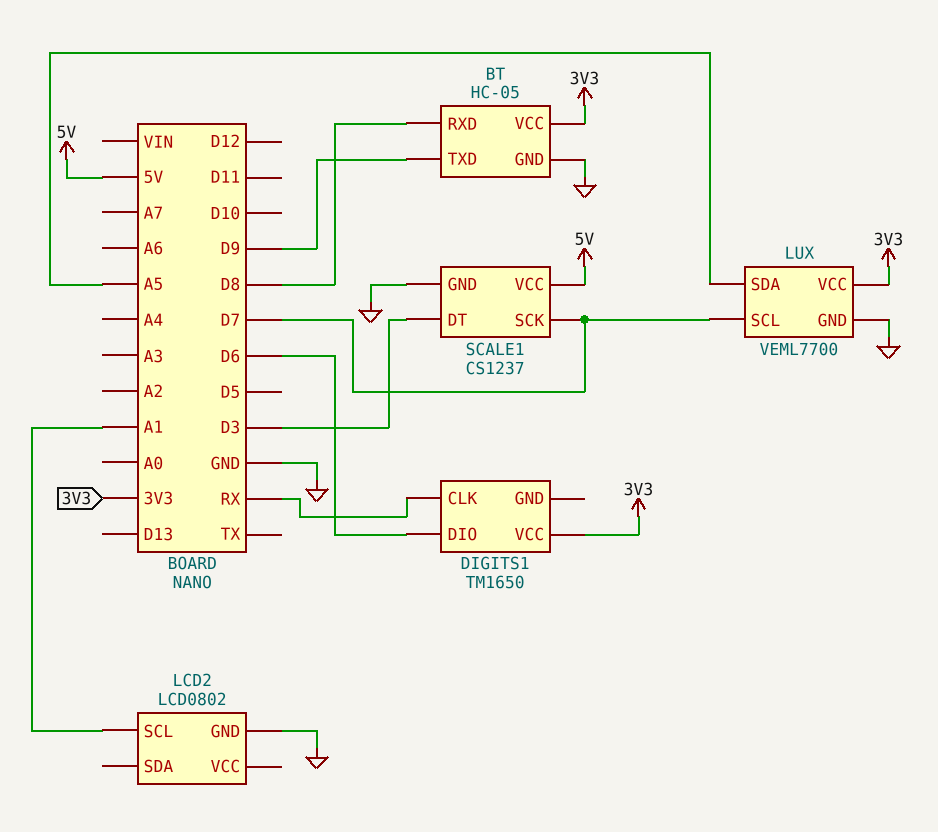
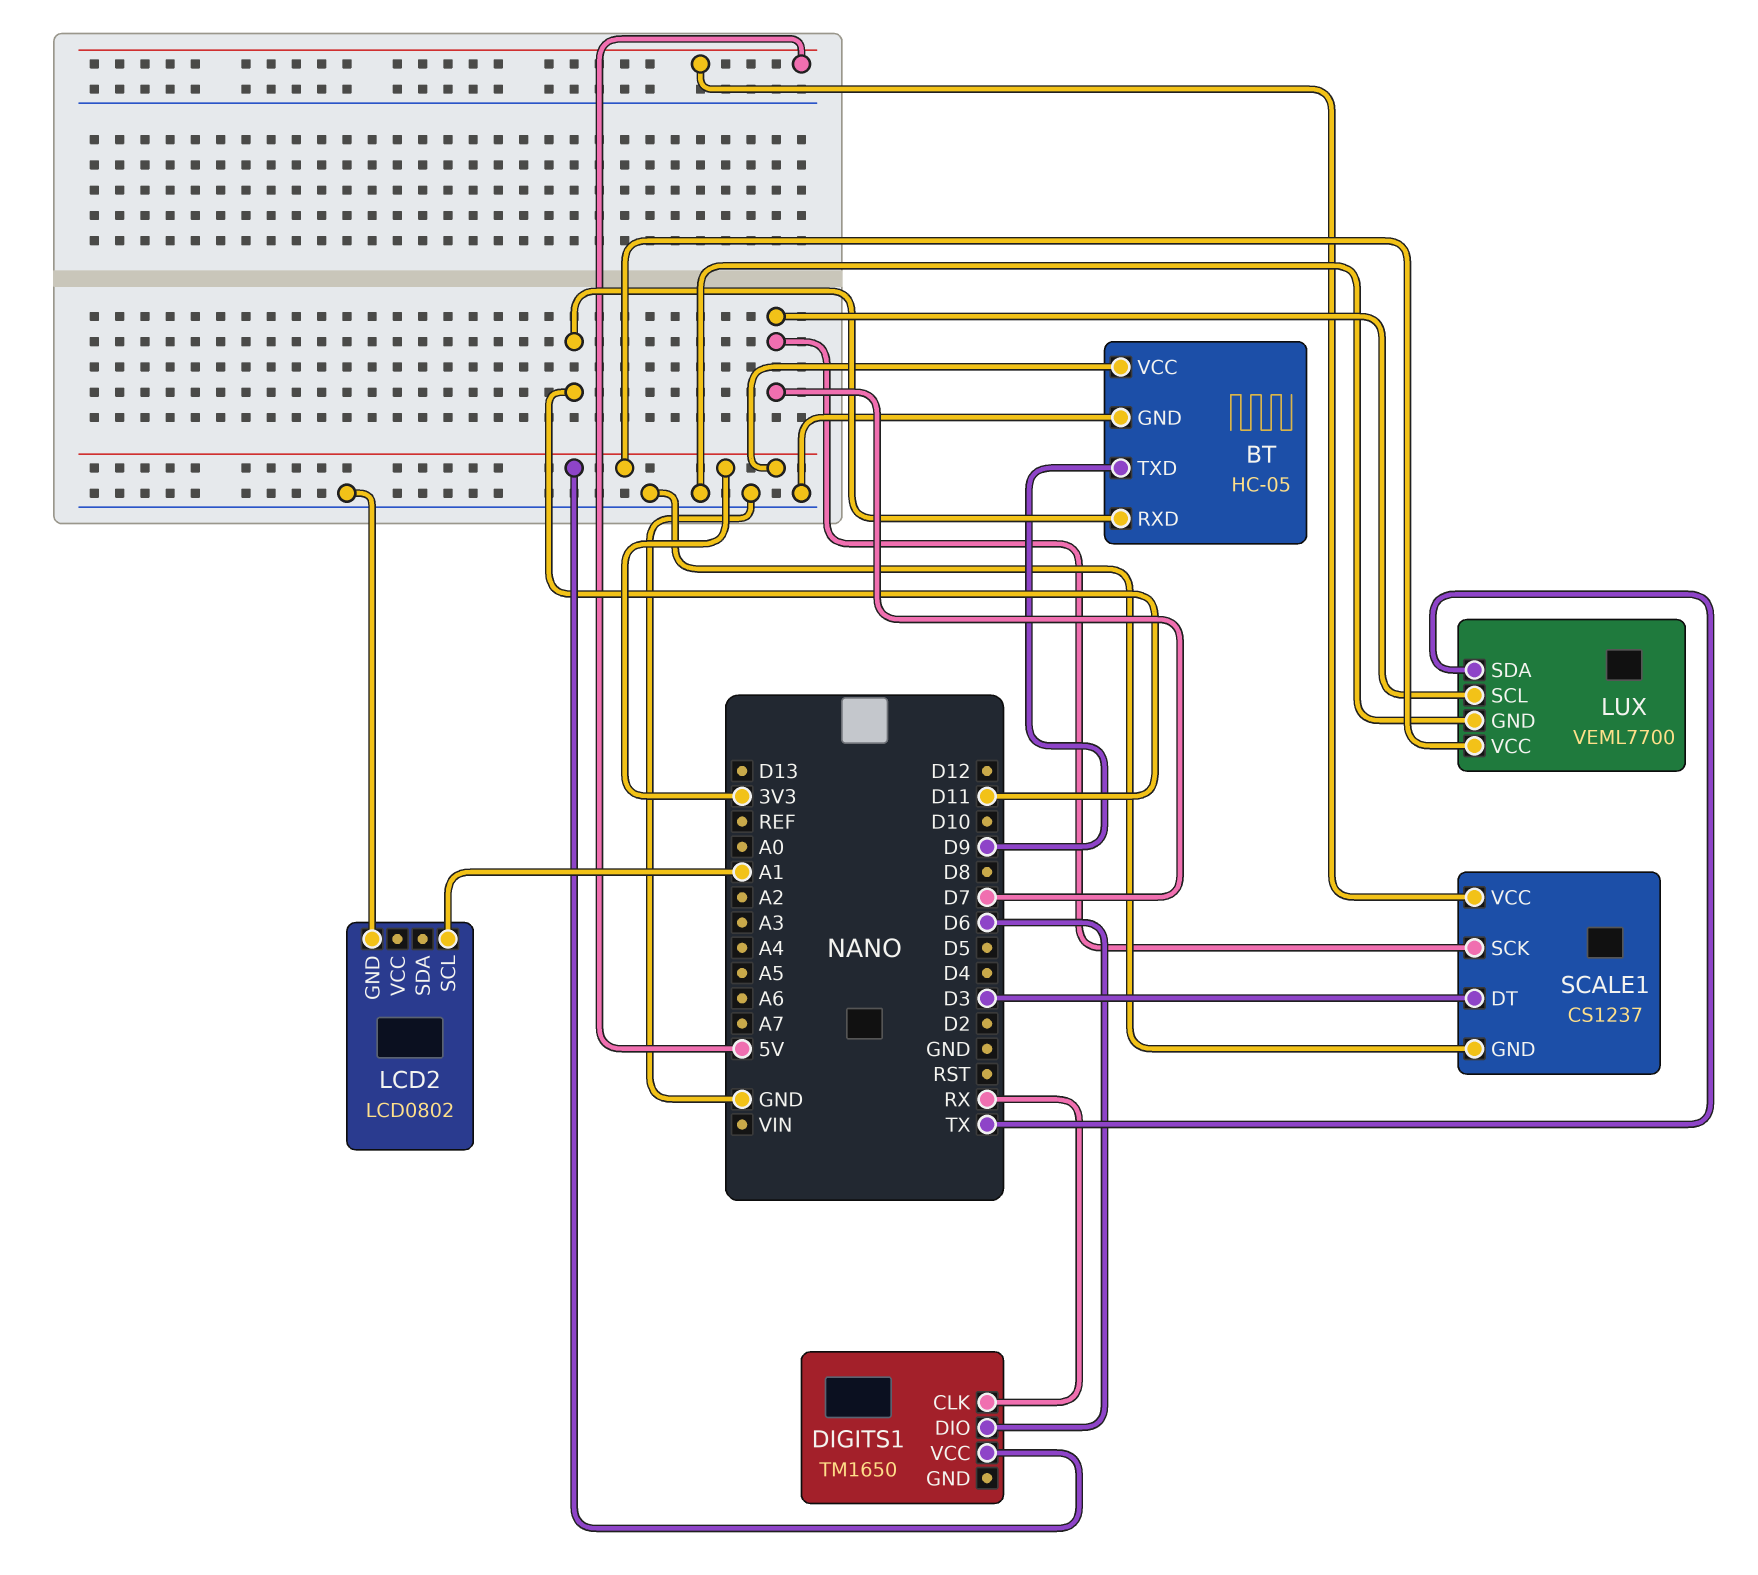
BT pin RXD: D8 -> D11
LUX pin SDA: A5 -> TX

